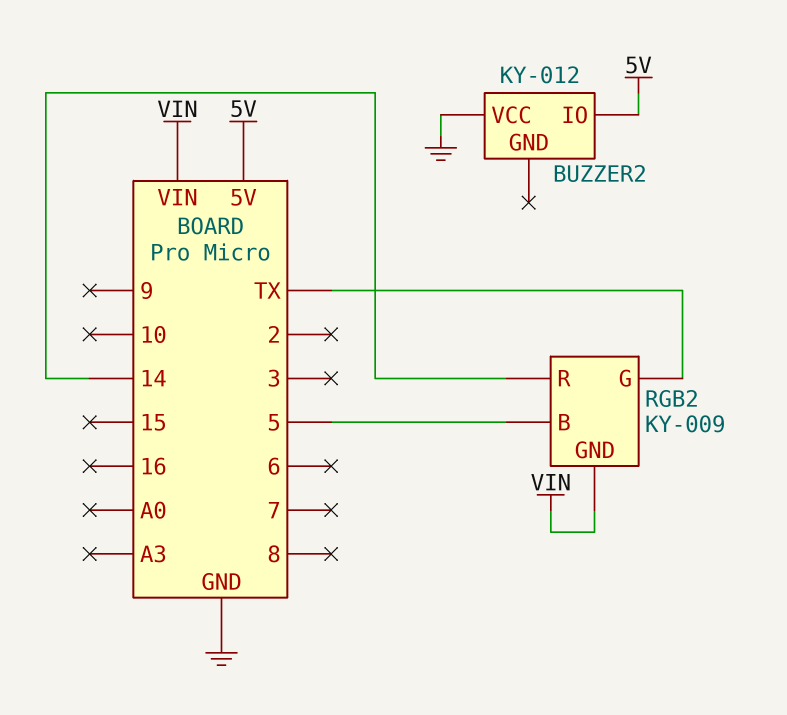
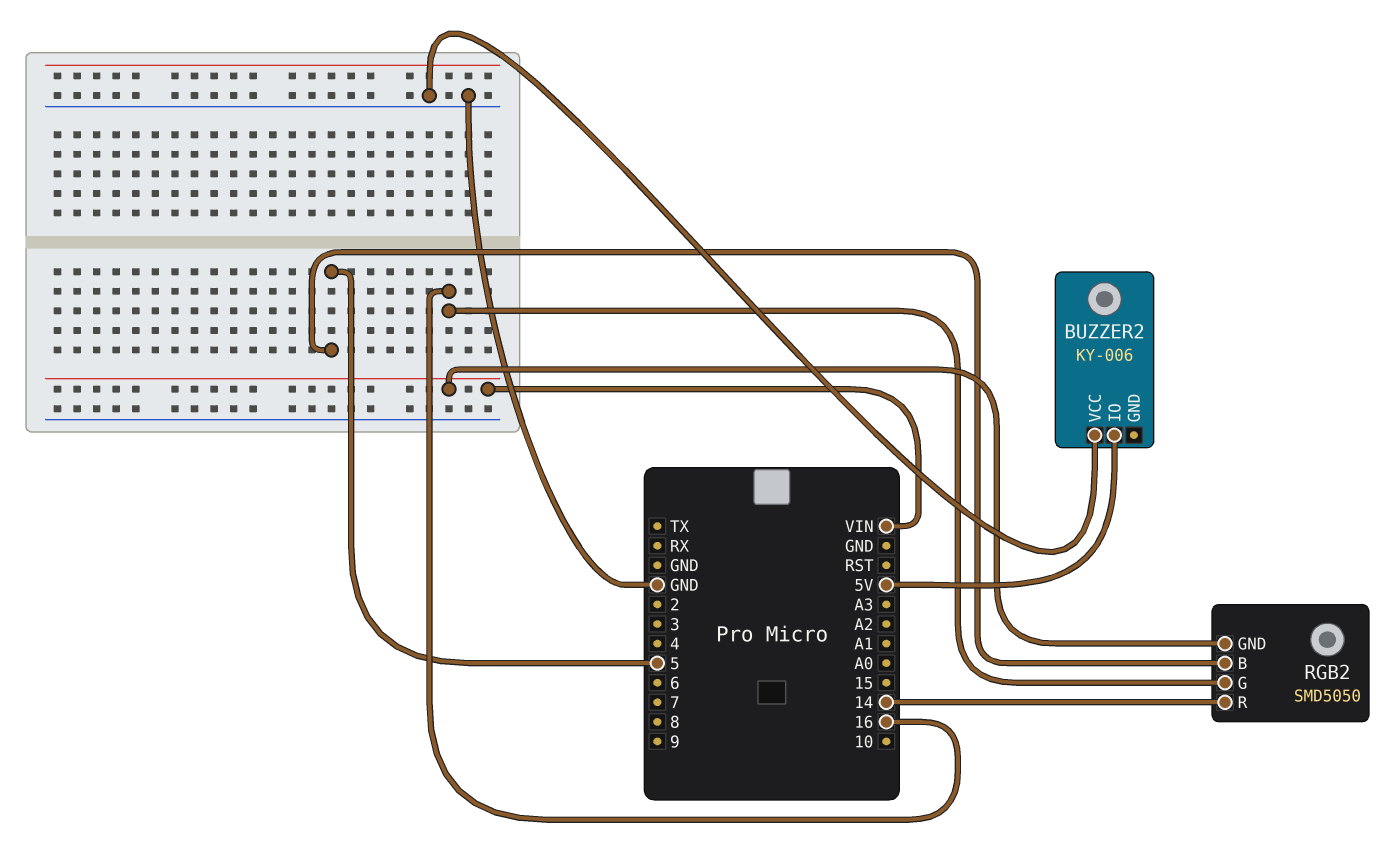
BUZZER2: KY-012 -> KY-006
RGB2: KY-009 -> SMD5050
RGB2 pin G: TX -> 16

